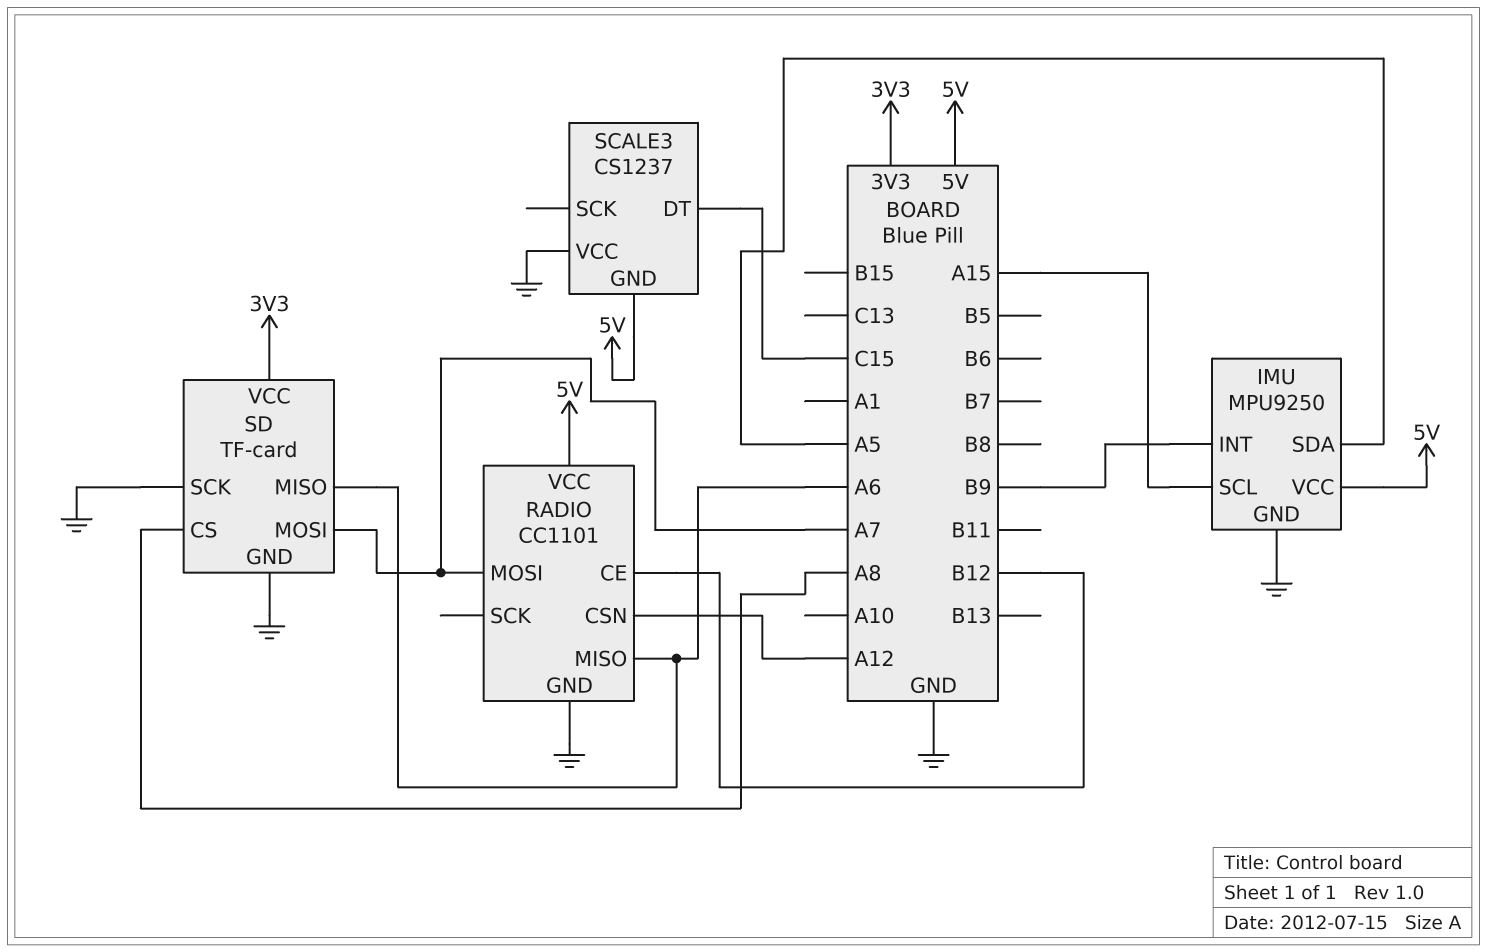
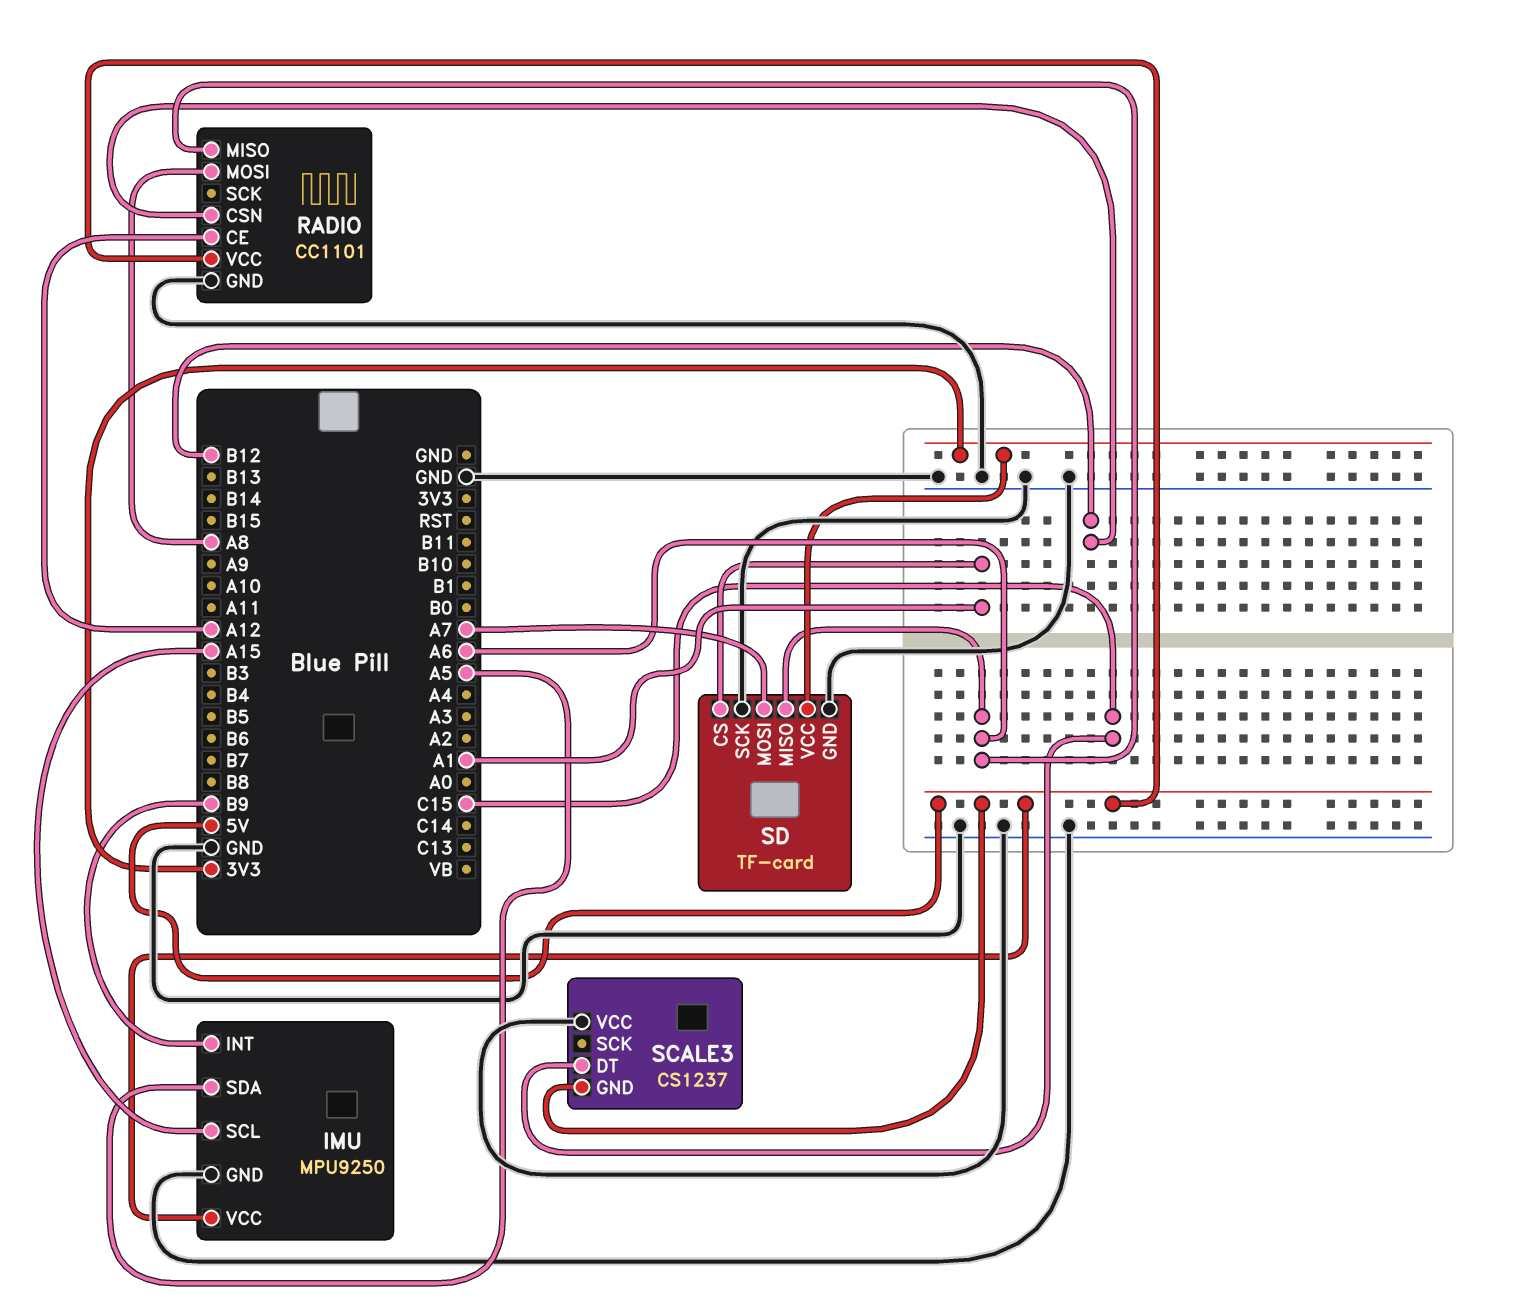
RADIO pin CE: B12 -> A12
RADIO pin CSN: A12 -> B12
RADIO pin MOSI: A7 -> A8
SD pin CS: A8 -> A1

